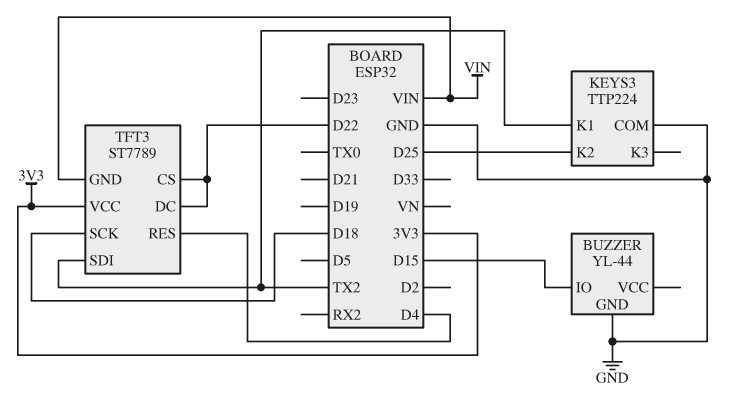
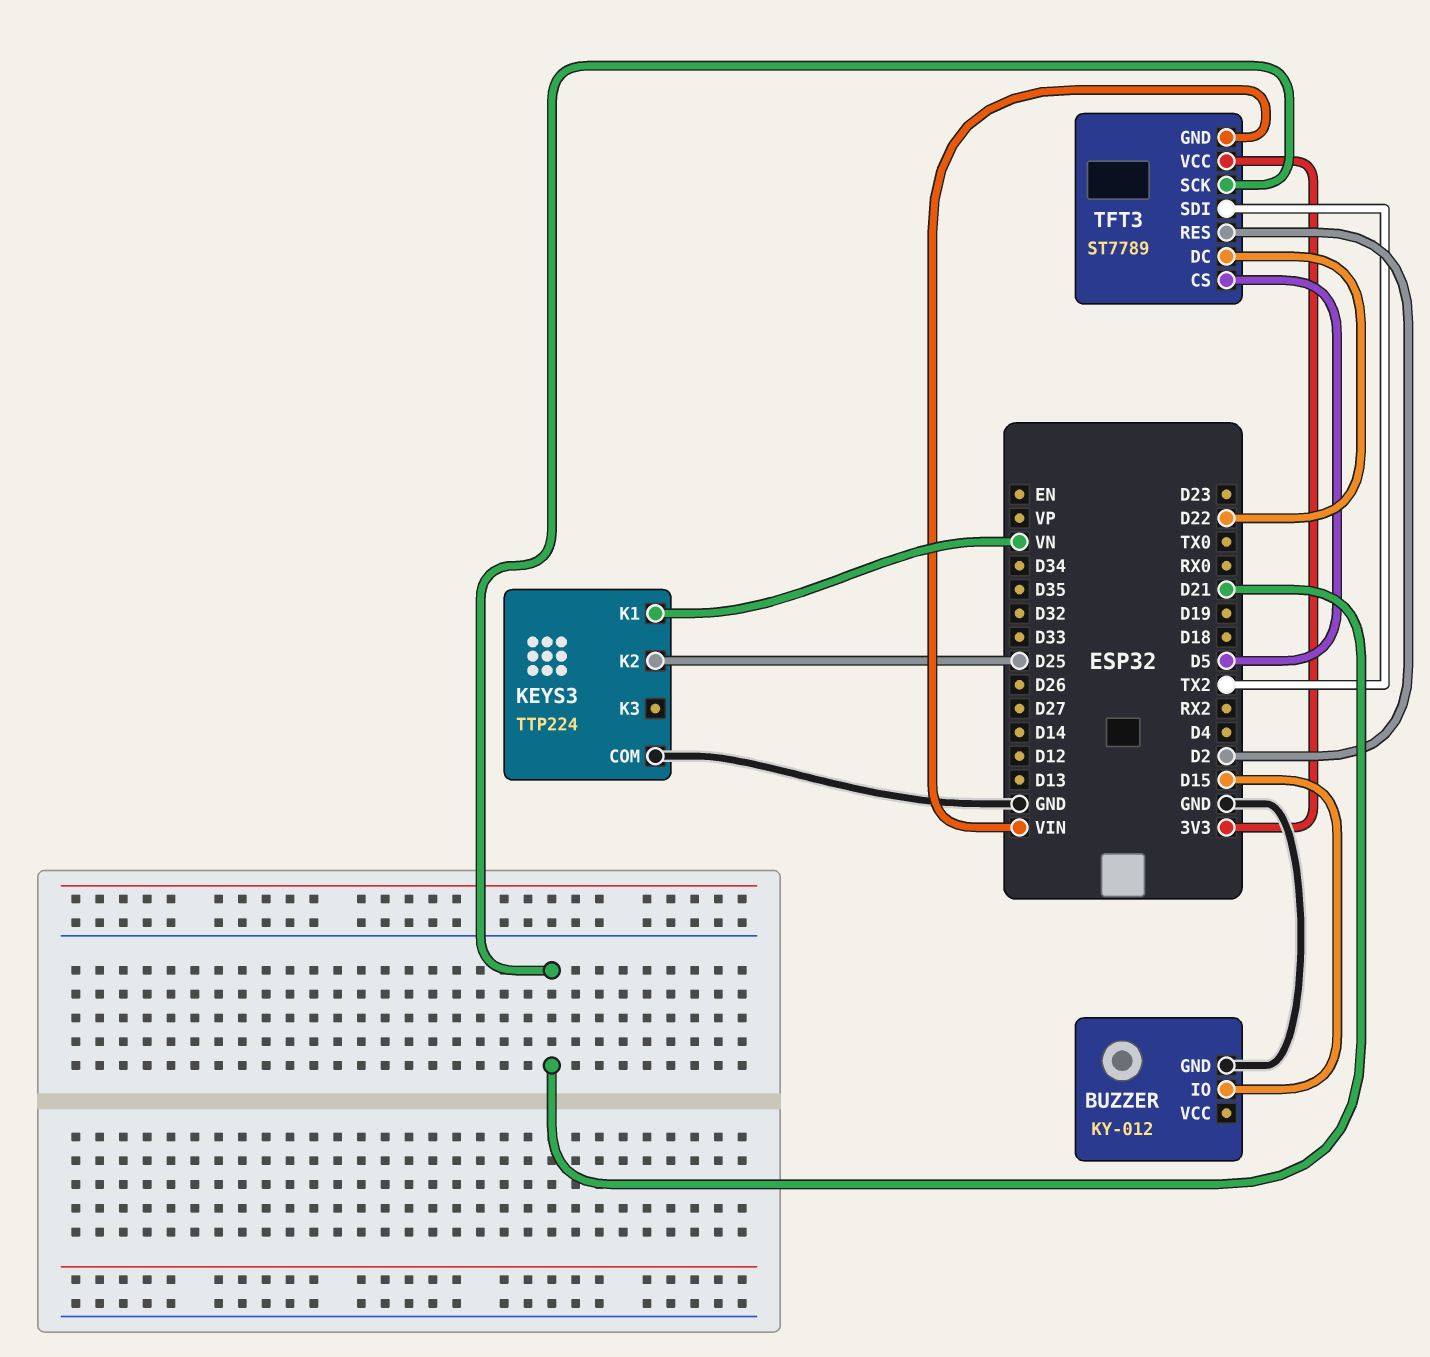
BUZZER: YL-44 -> KY-012
KEYS3 pin K1: TX2 -> VN
TFT3 pin CS: D22 -> D5
TFT3 pin RES: D4 -> D2
TFT3 pin SCK: D18 -> D21

